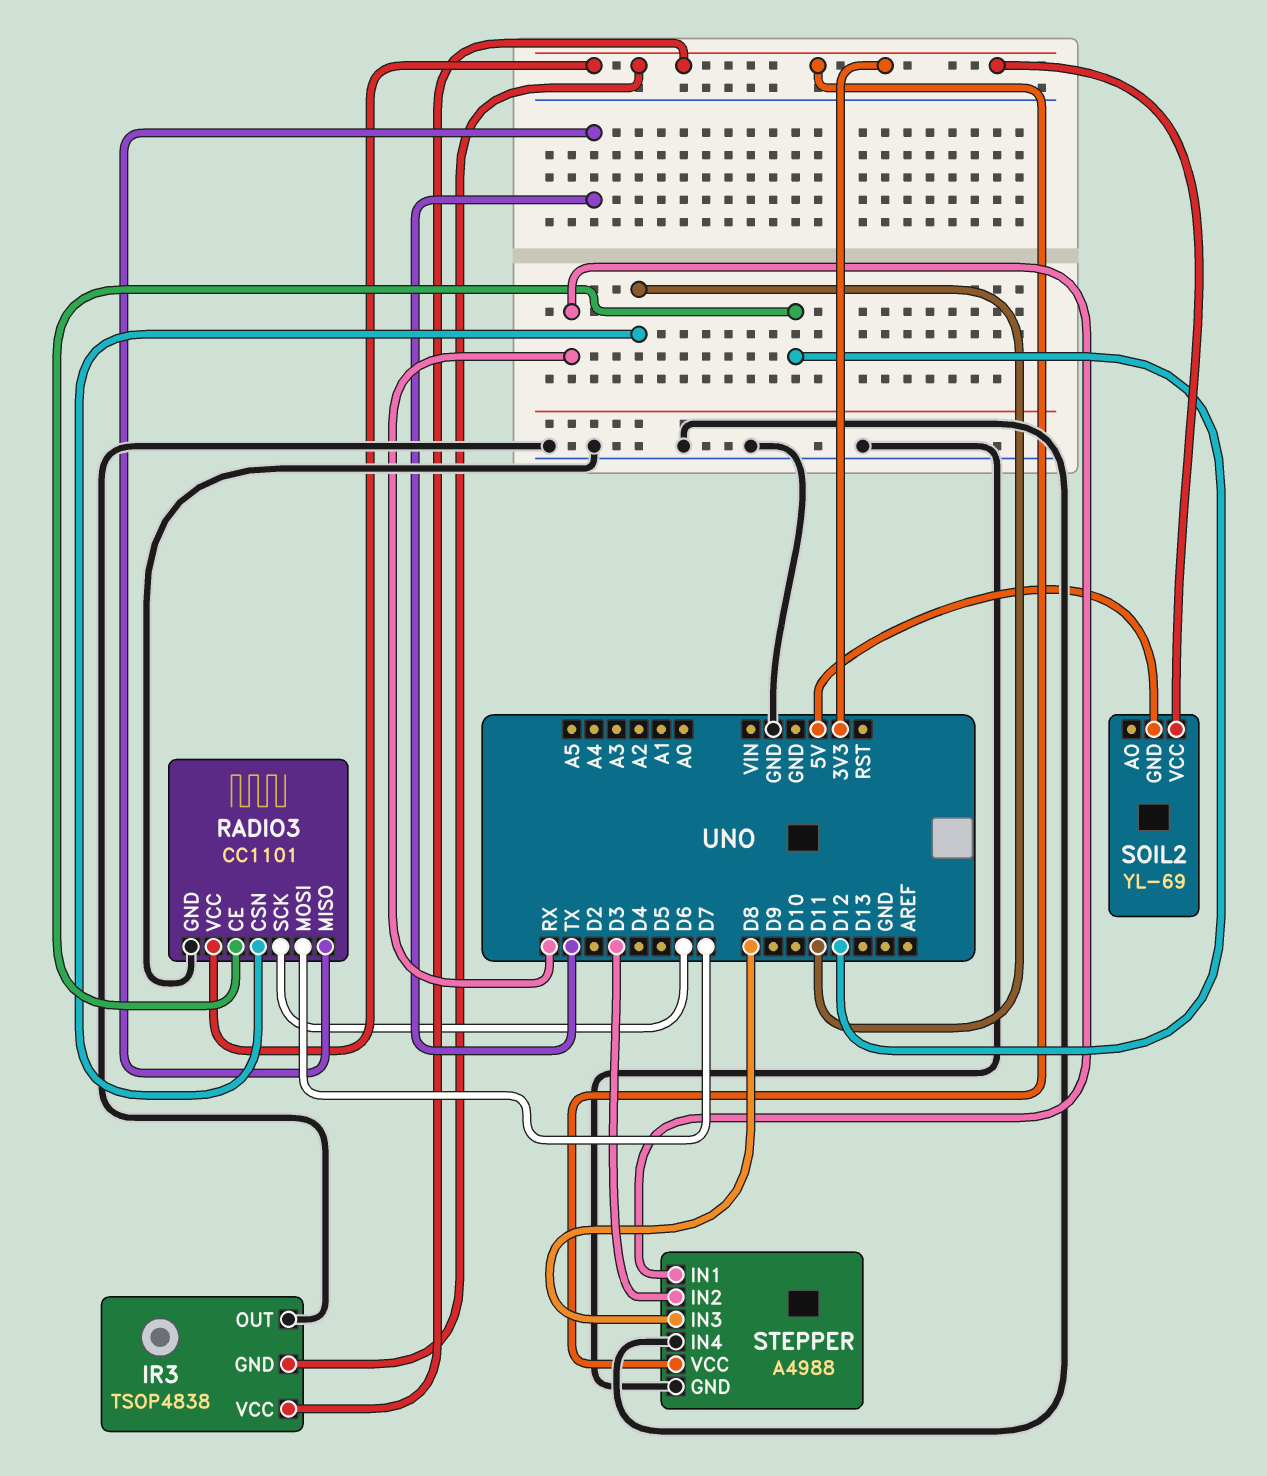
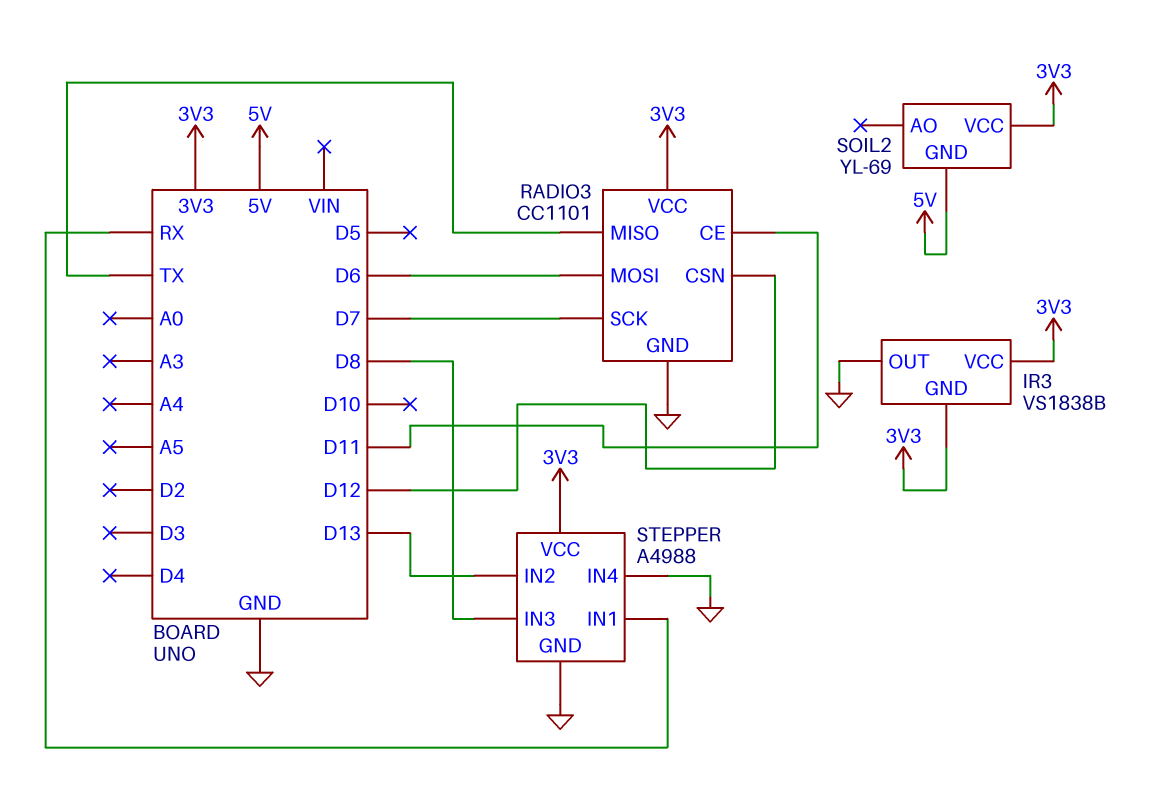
IR3: TSOP4838 -> VS1838B
RADIO3 pin CE: D12 -> D11
RADIO3 pin CSN: D11 -> D12
RADIO3 pin MOSI: D7 -> D6
RADIO3 pin SCK: D6 -> D7
STEPPER pin IN2: D3 -> D13

